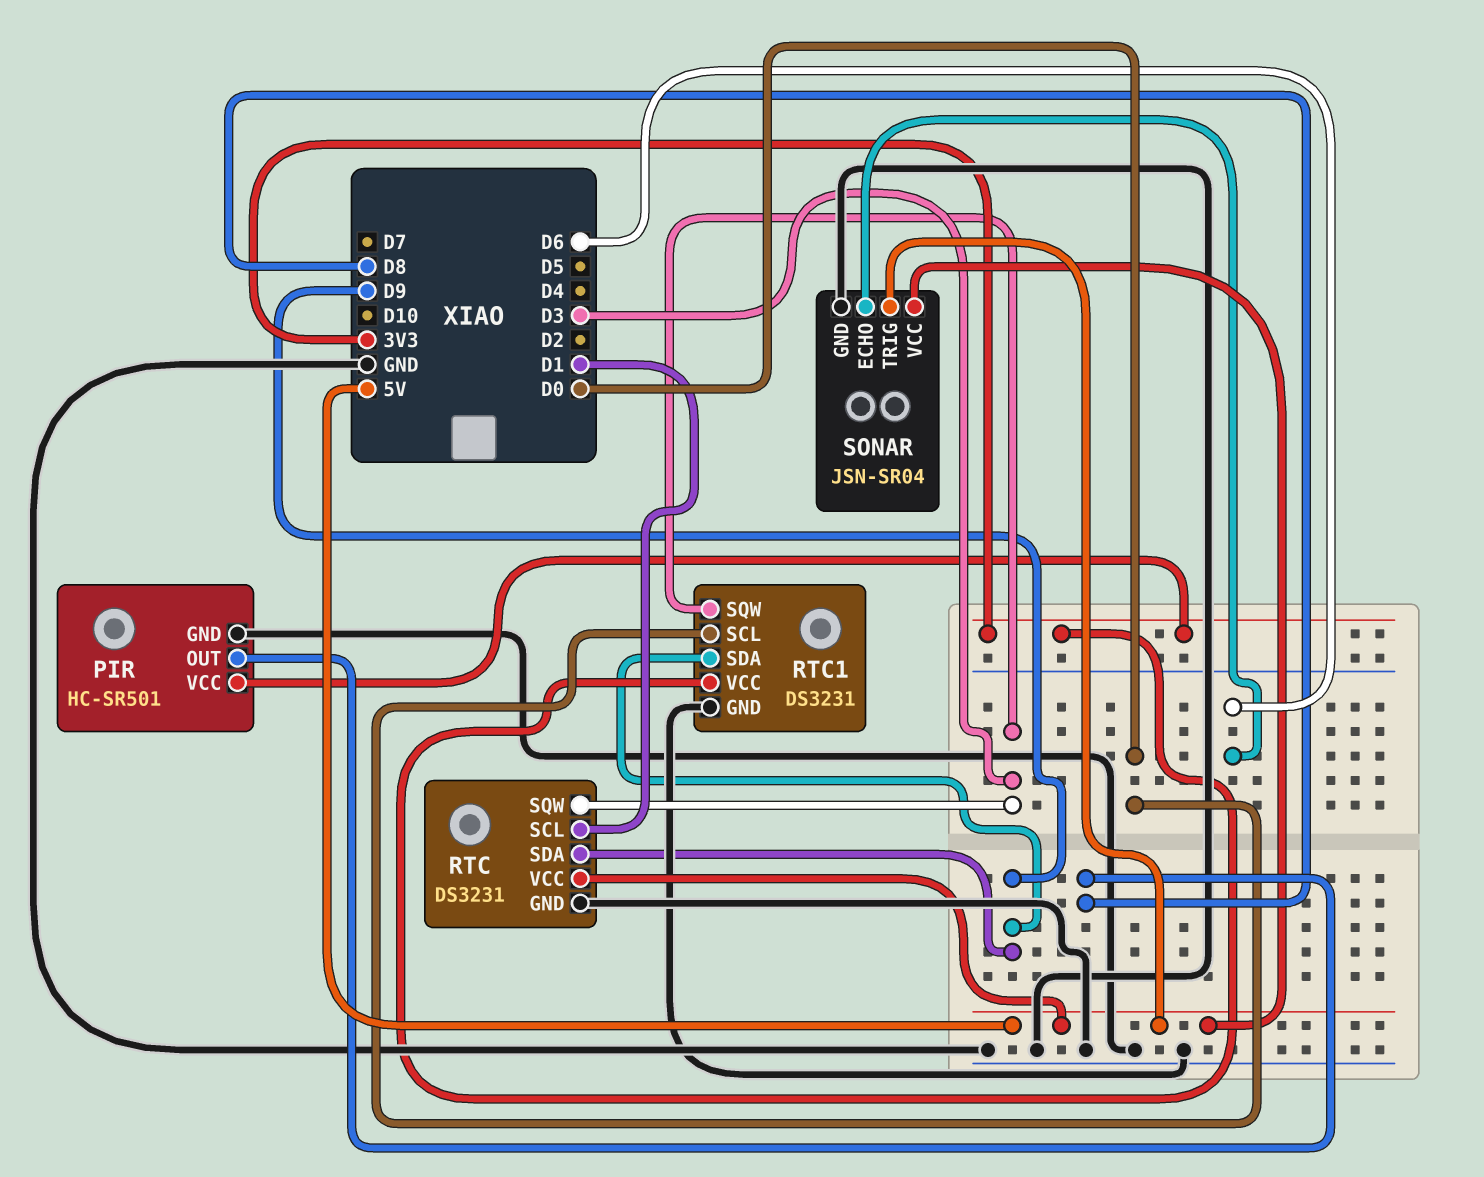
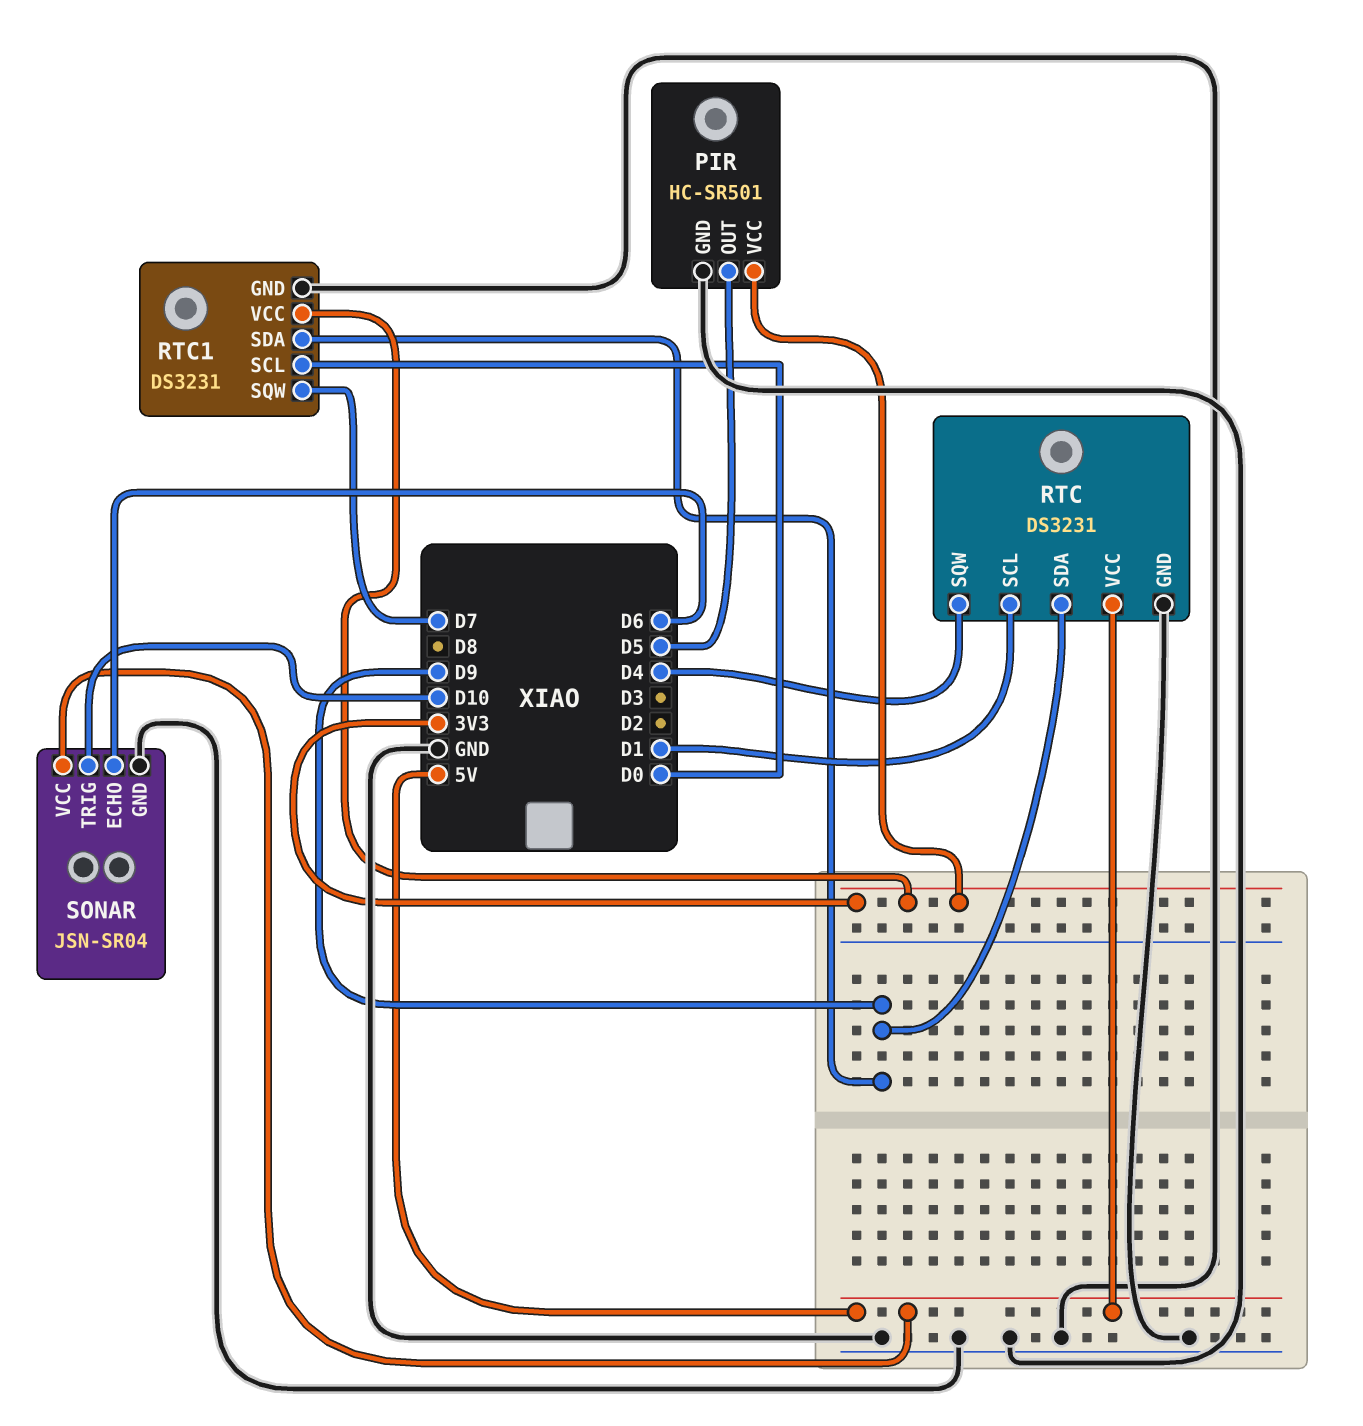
PIR pin OUT: D8 -> D5
RTC pin SQW: D3 -> D4
RTC1 pin SQW: D3 -> D7
SONAR pin TRIG: 5V -> D10

